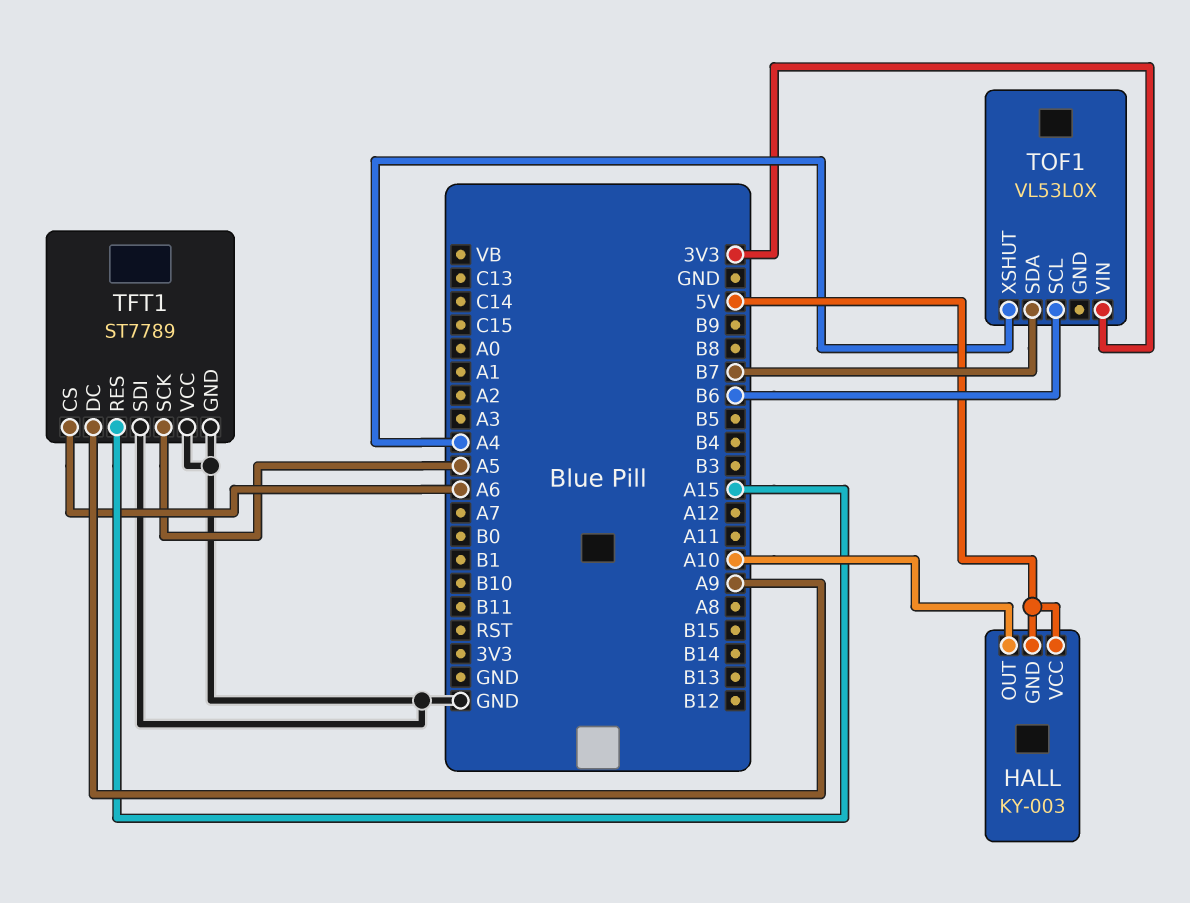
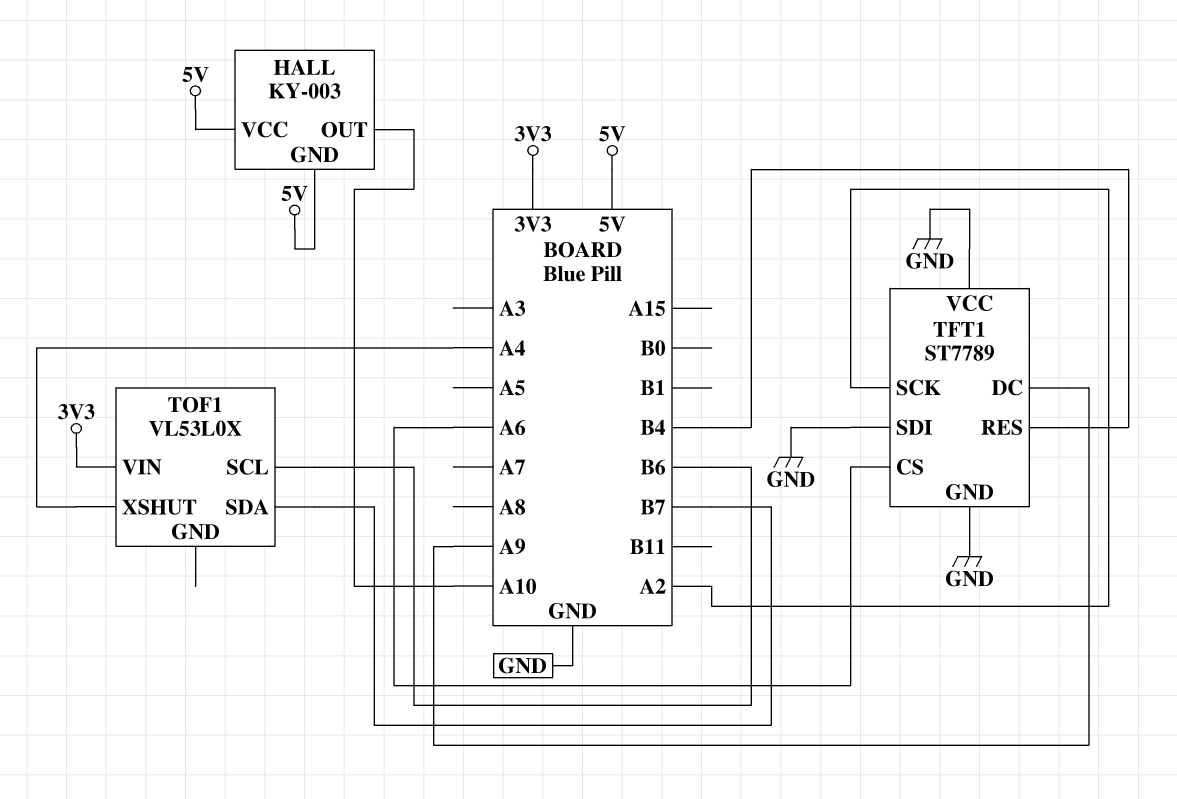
TFT1 pin RES: A15 -> B4
TFT1 pin SCK: A5 -> A2

